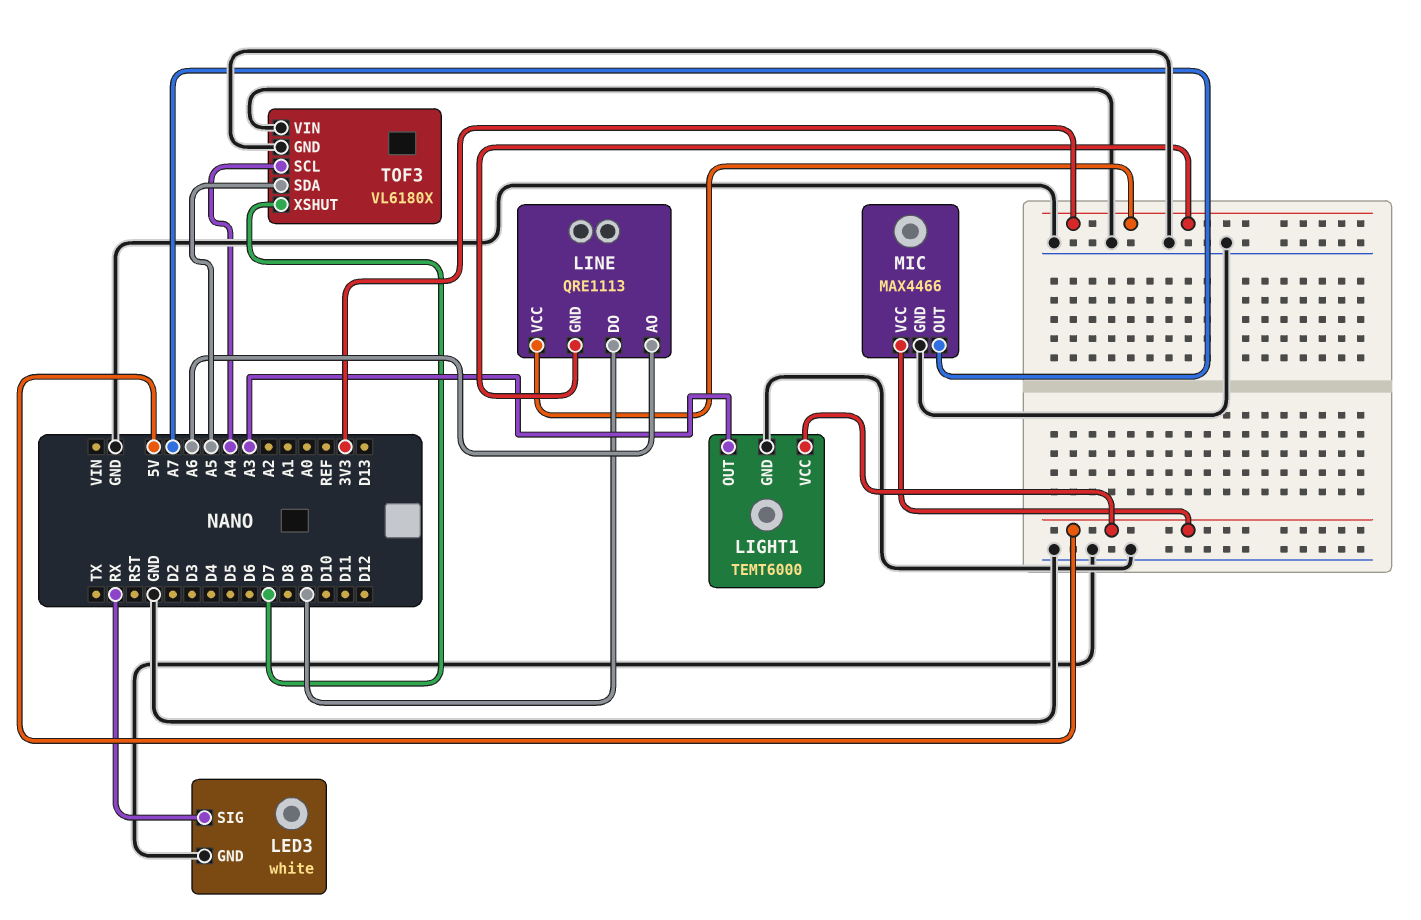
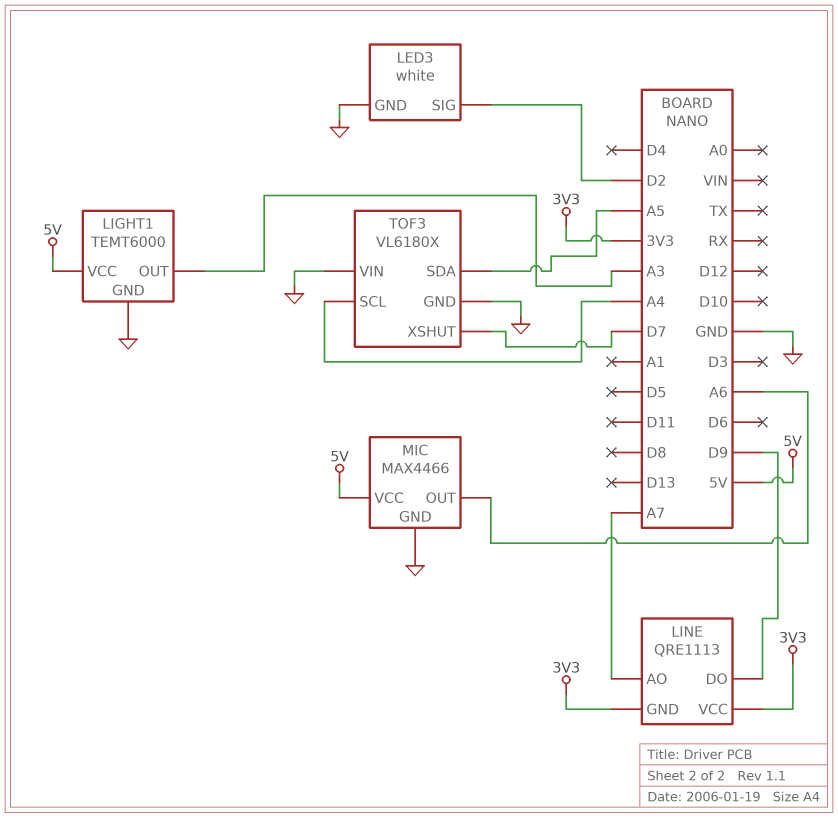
LED3 pin SIG: RX -> D2
LINE pin AO: A6 -> A7
MIC pin OUT: A7 -> A6

